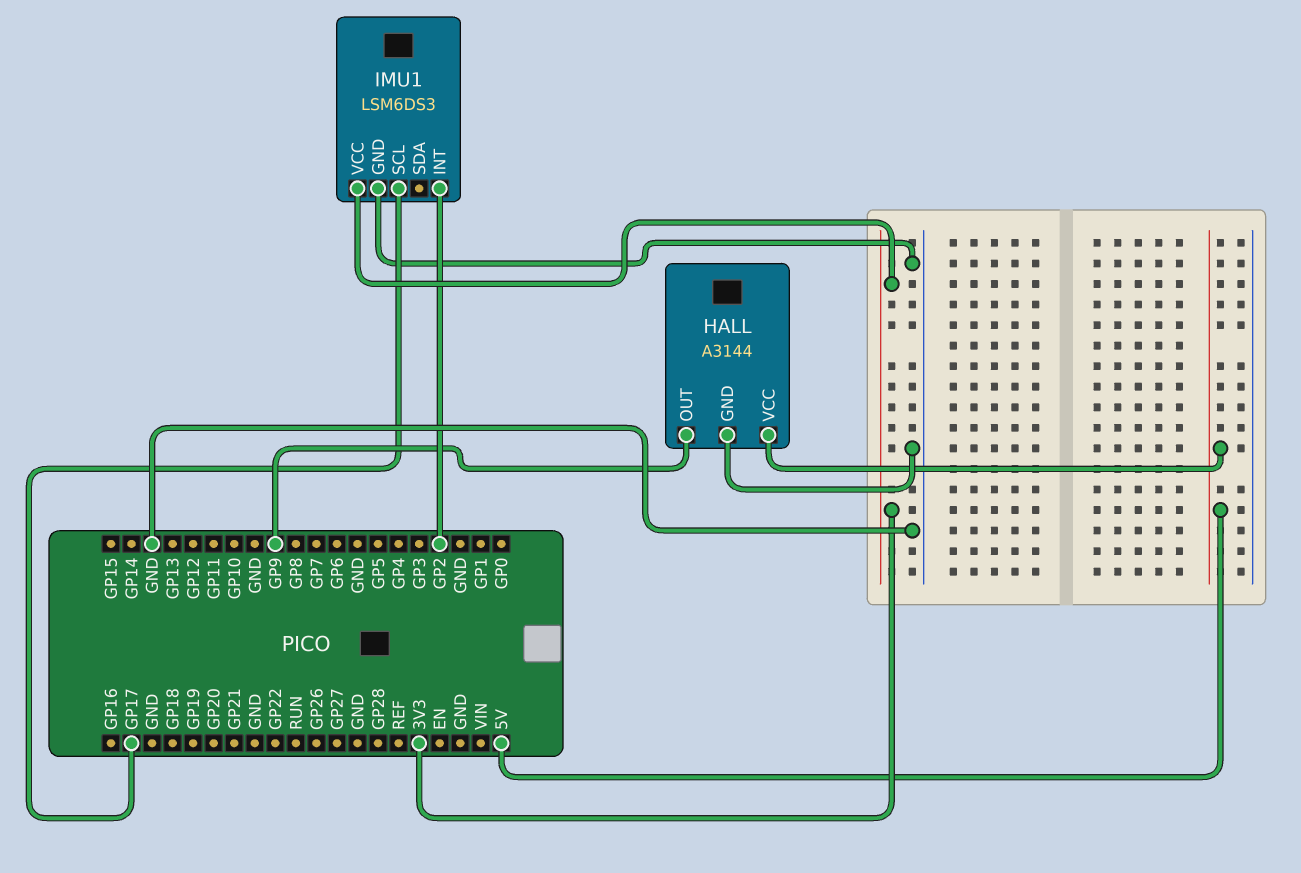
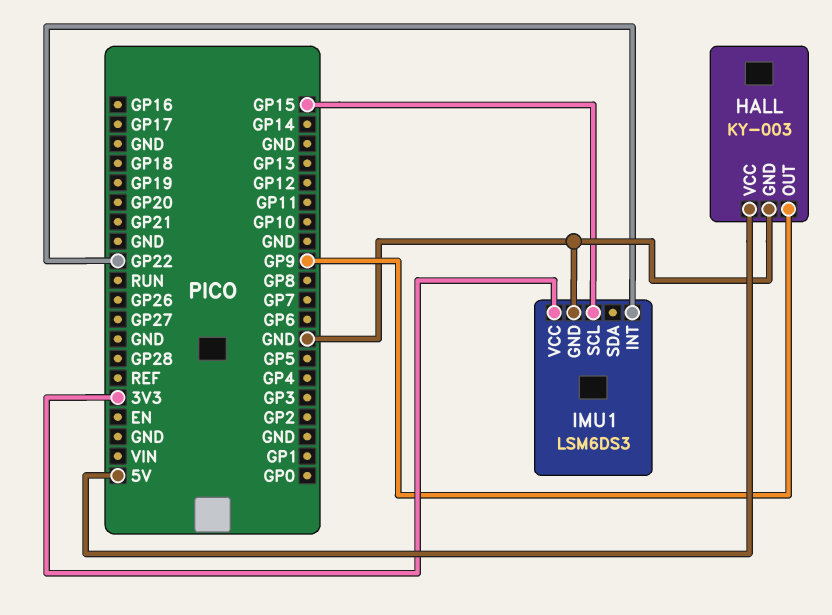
HALL: A3144 -> KY-003
IMU1 pin INT: GP2 -> GP22
IMU1 pin SCL: GP17 -> GP15

